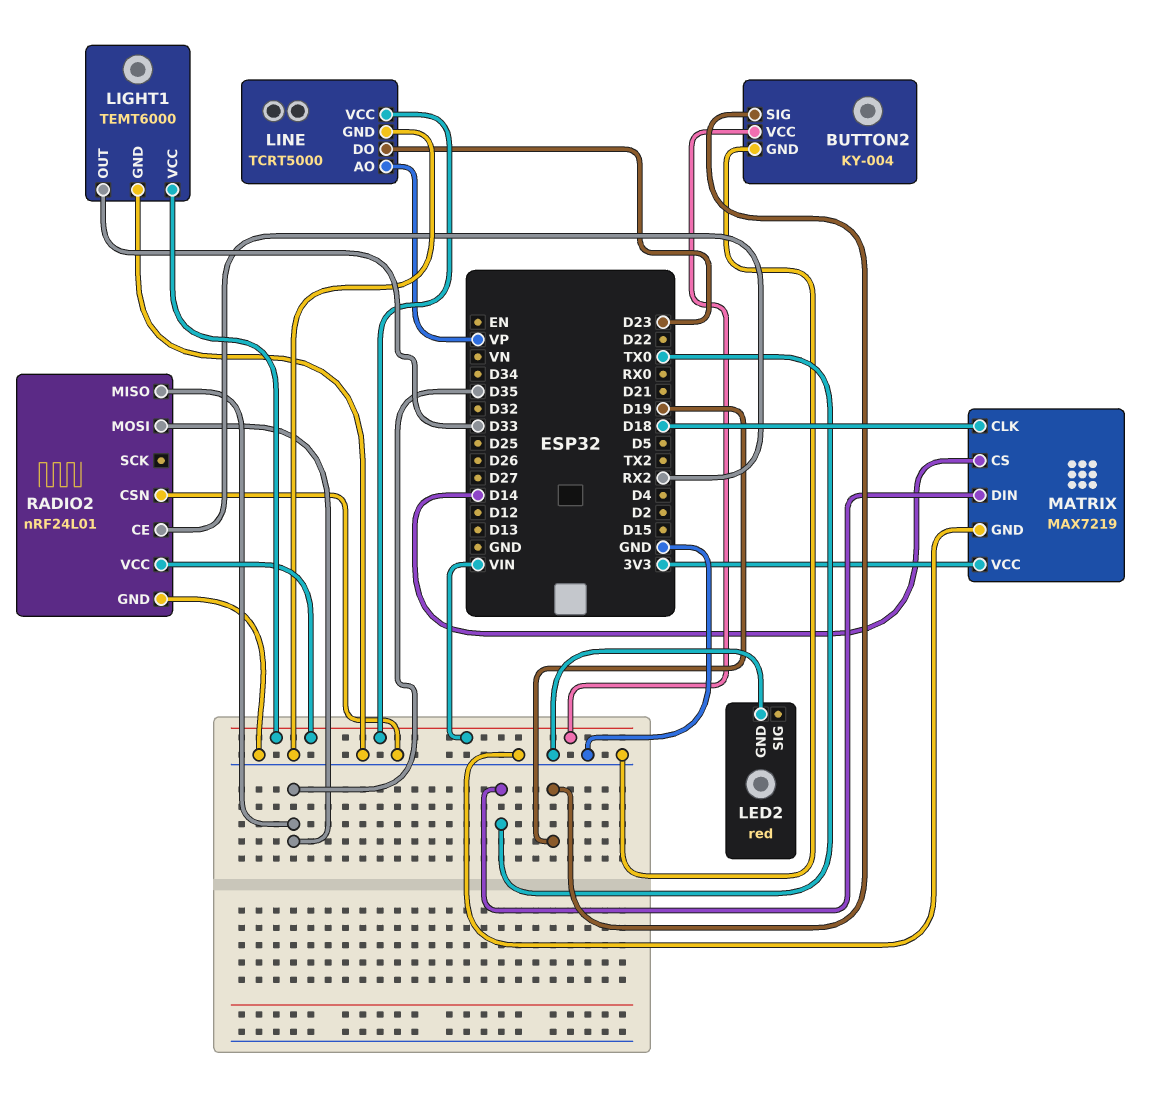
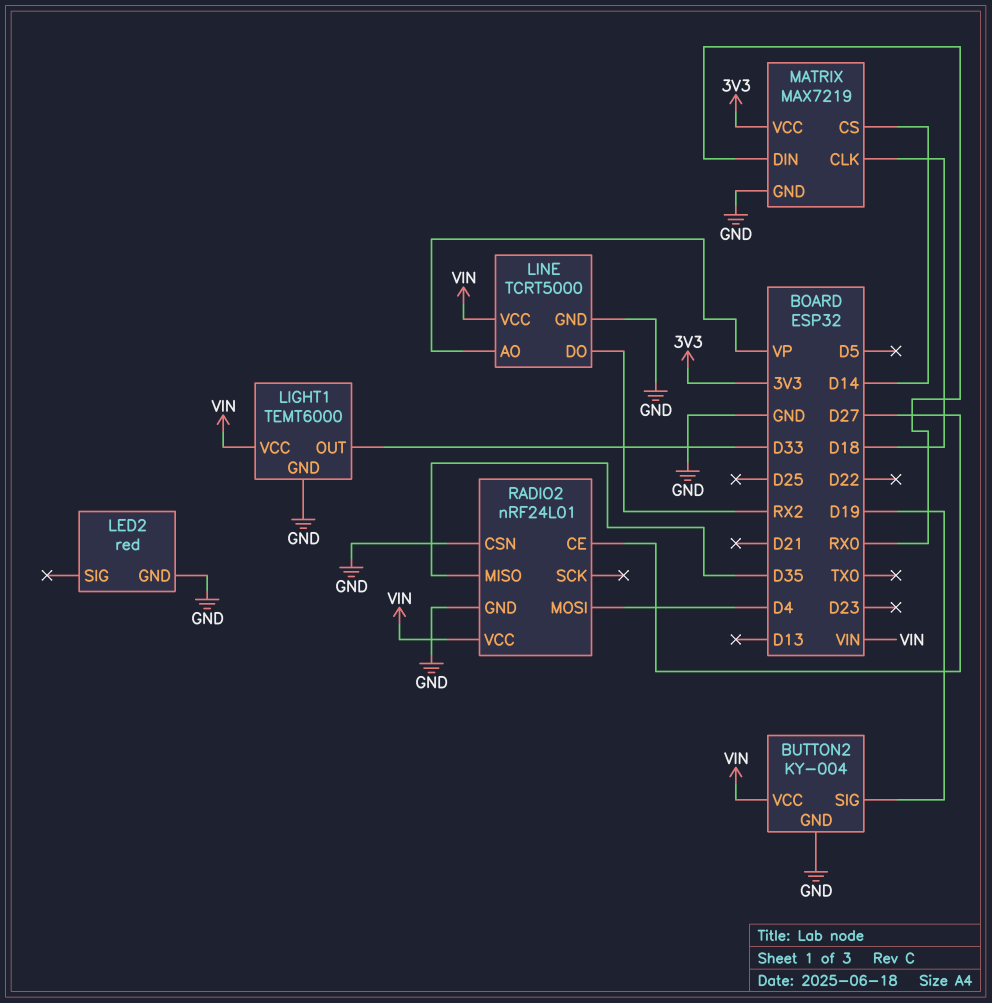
LINE pin DO: D23 -> RX2
MATRIX pin DIN: TX0 -> RX0
RADIO2 pin CE: RX2 -> D27
RADIO2 pin MOSI: D35 -> D4

